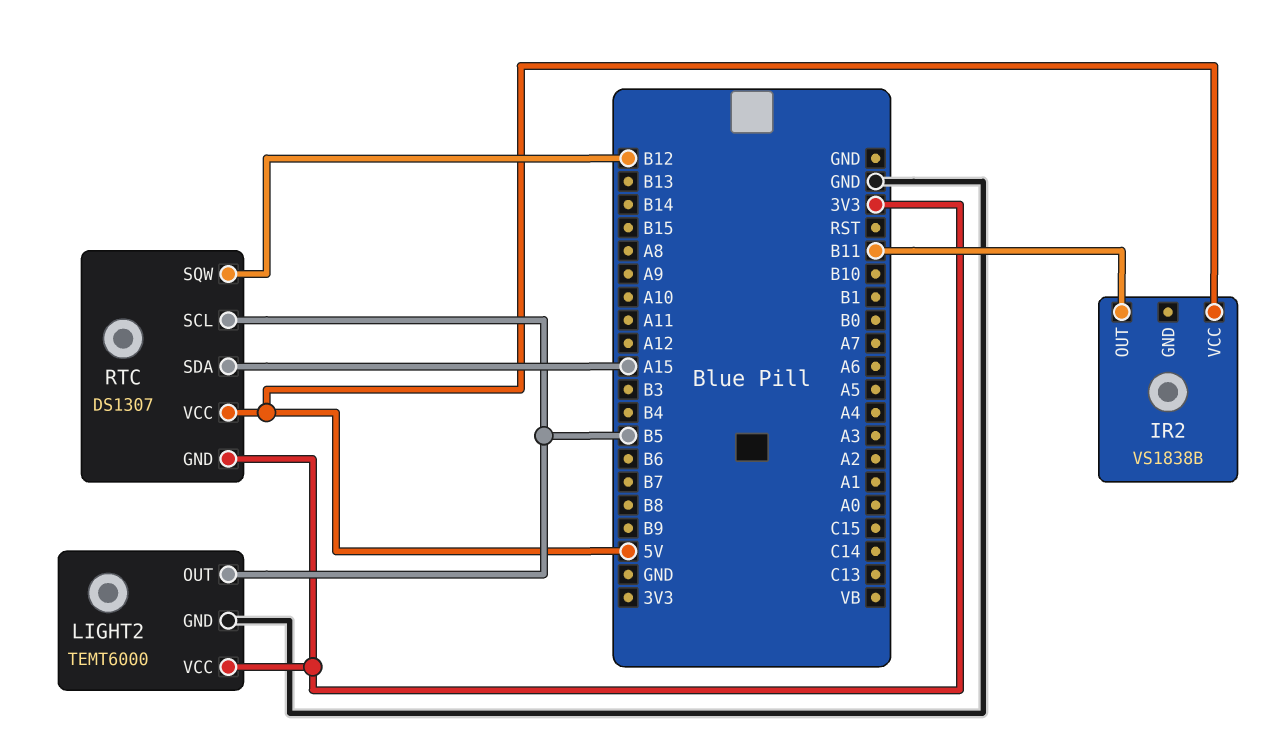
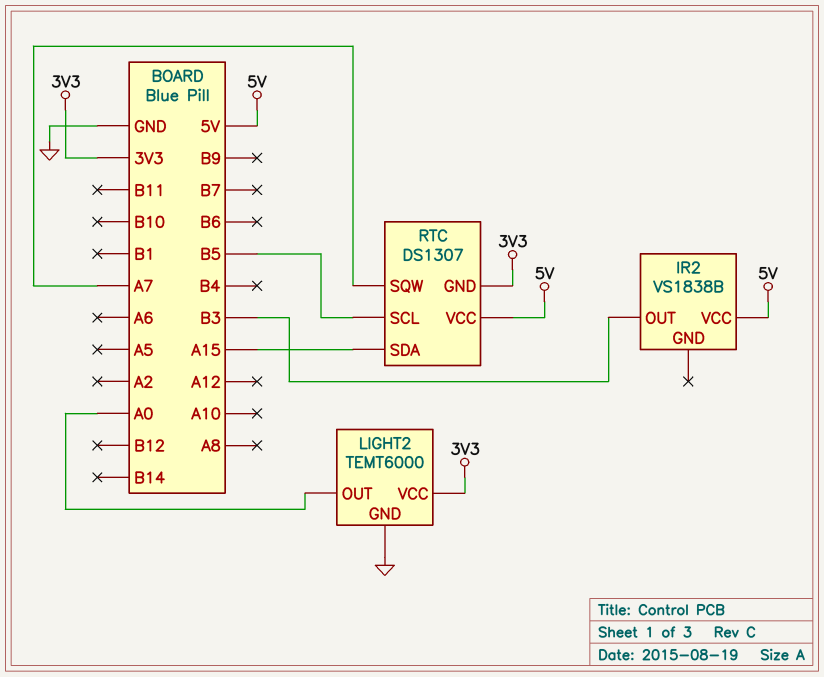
IR2 pin OUT: B11 -> B3
LIGHT2 pin OUT: B5 -> A0
RTC pin SQW: B12 -> A7

